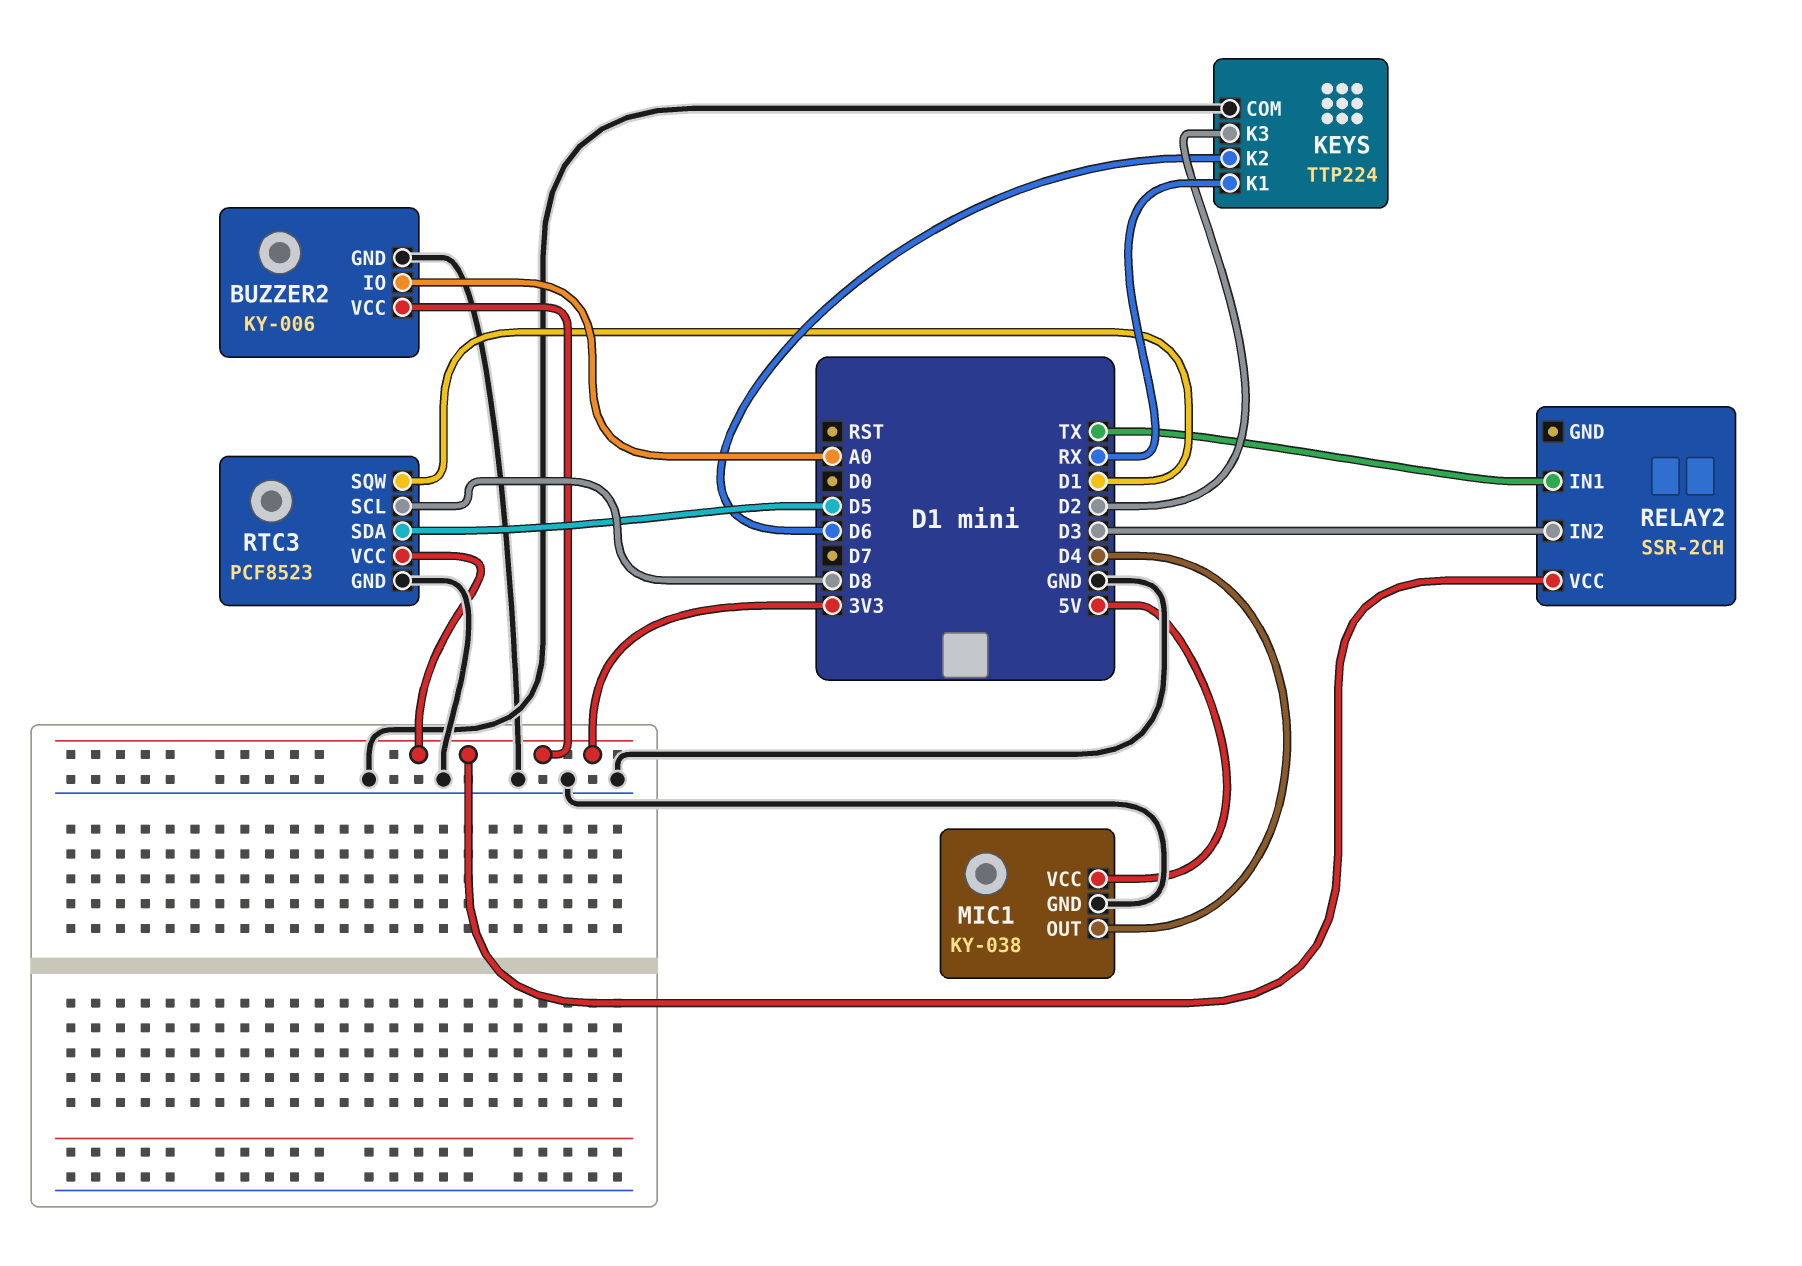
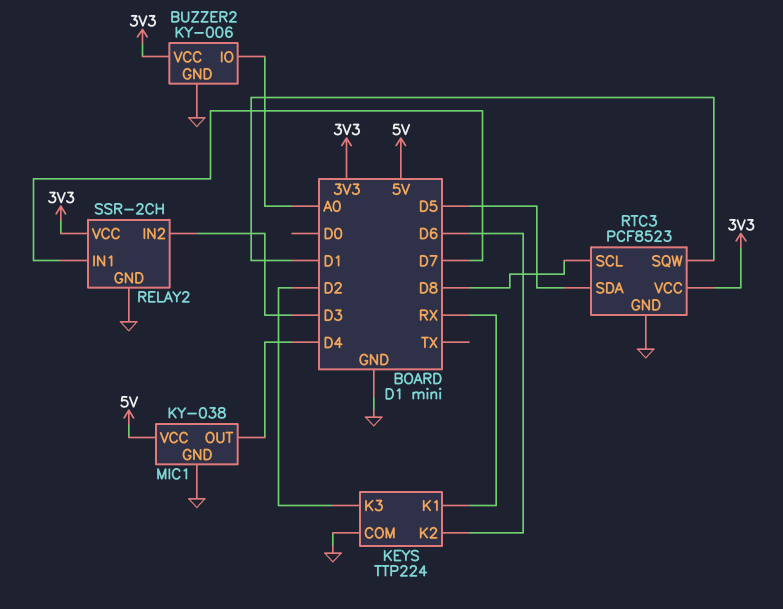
RELAY2 pin GND: none -> GND
RELAY2 pin IN1: TX -> D7

